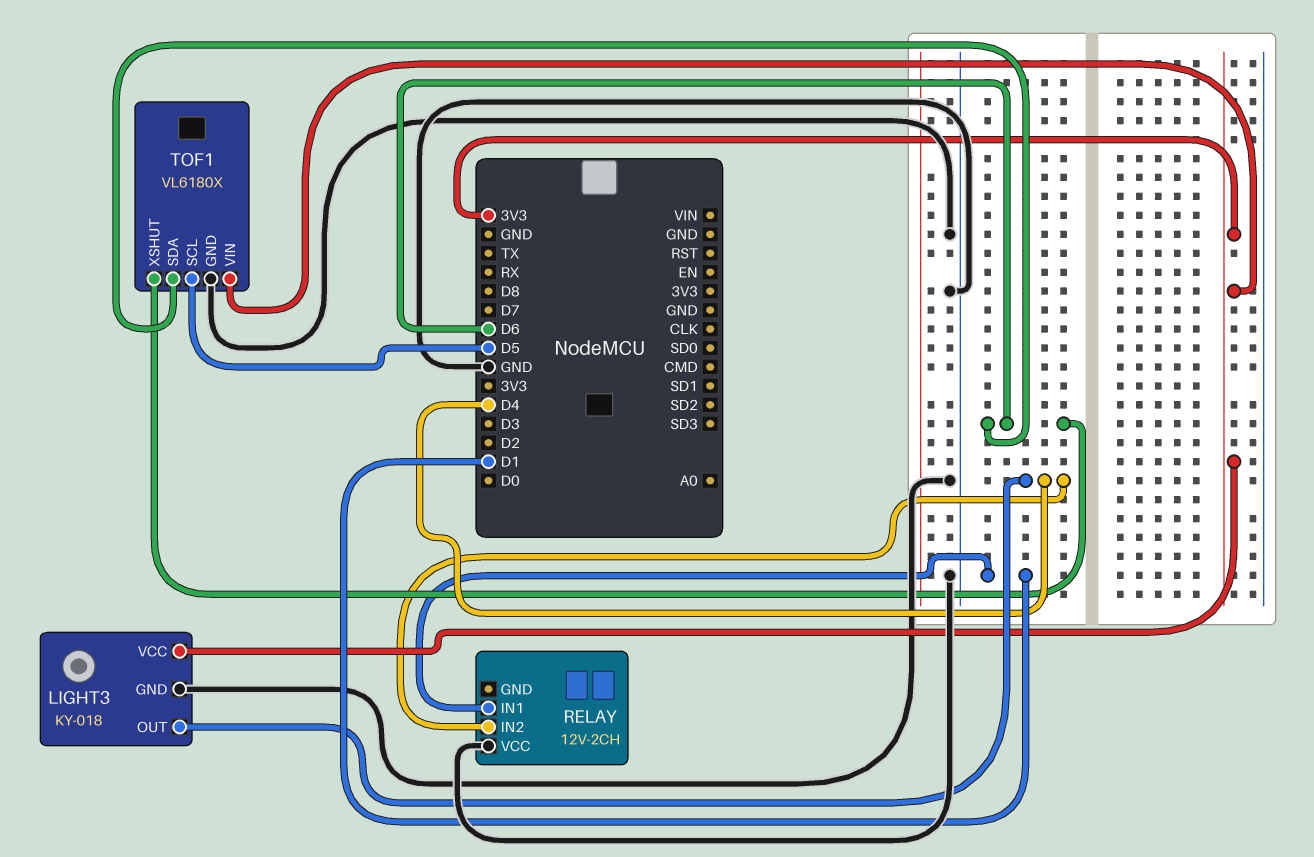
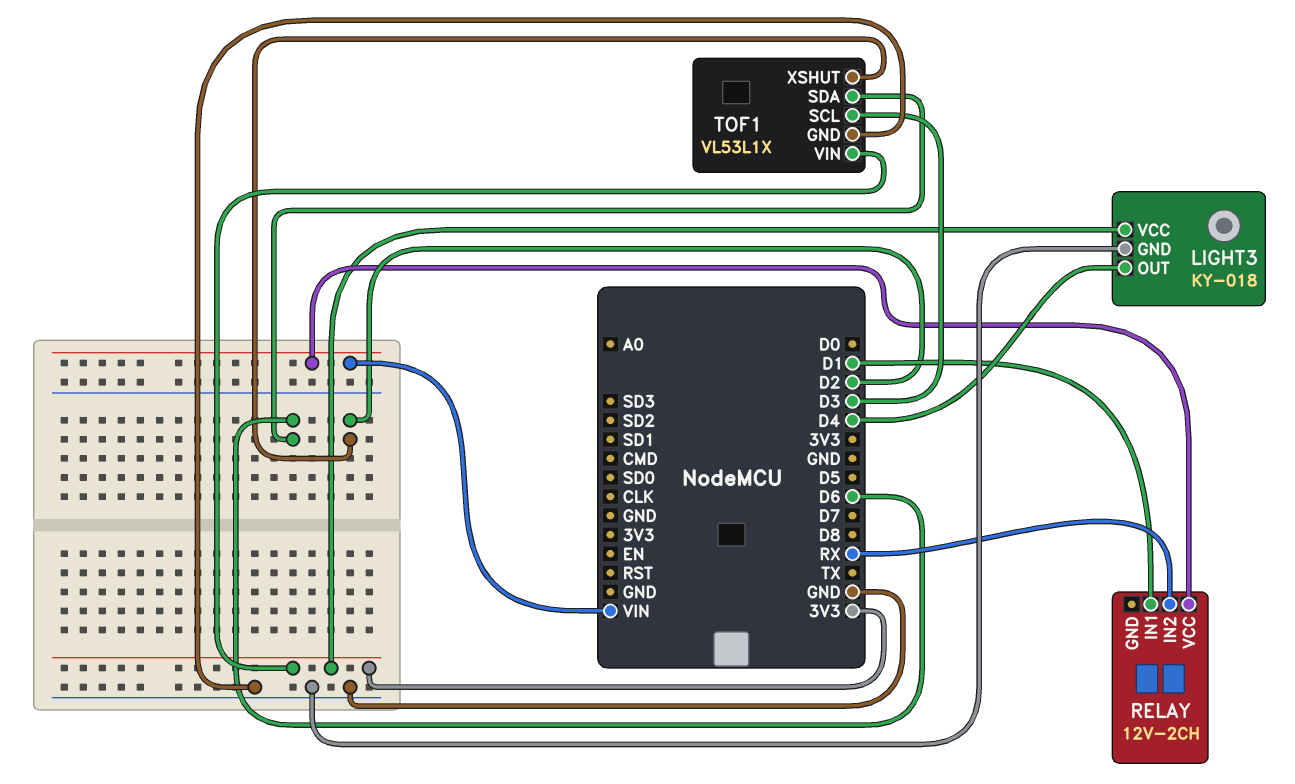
RELAY pin IN2: D4 -> RX
RELAY pin VCC: GND -> VIN
TOF1: VL6180X -> VL53L1X
TOF1 pin SCL: D5 -> D3
TOF1 pin XSHUT: D6 -> D2

